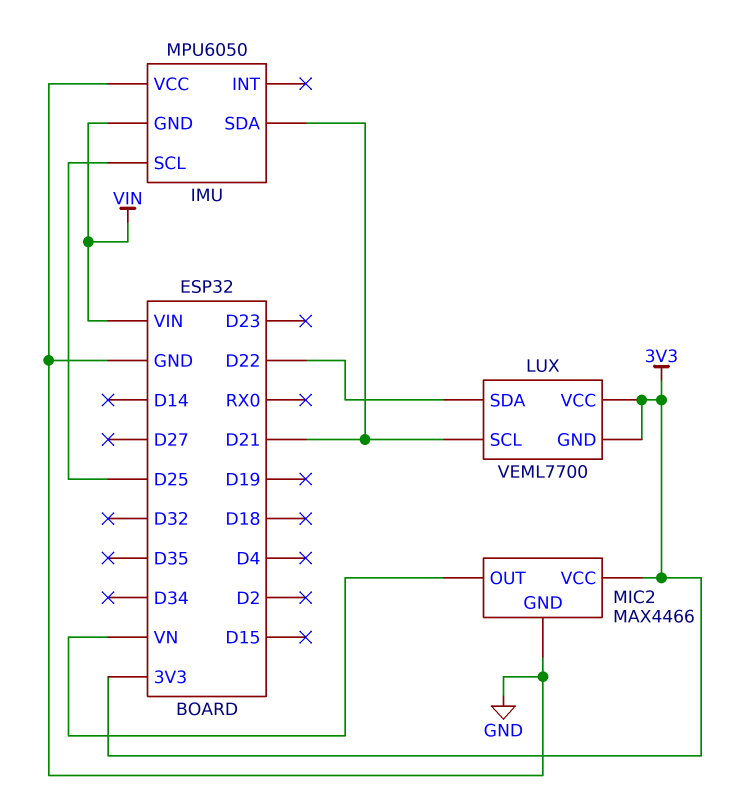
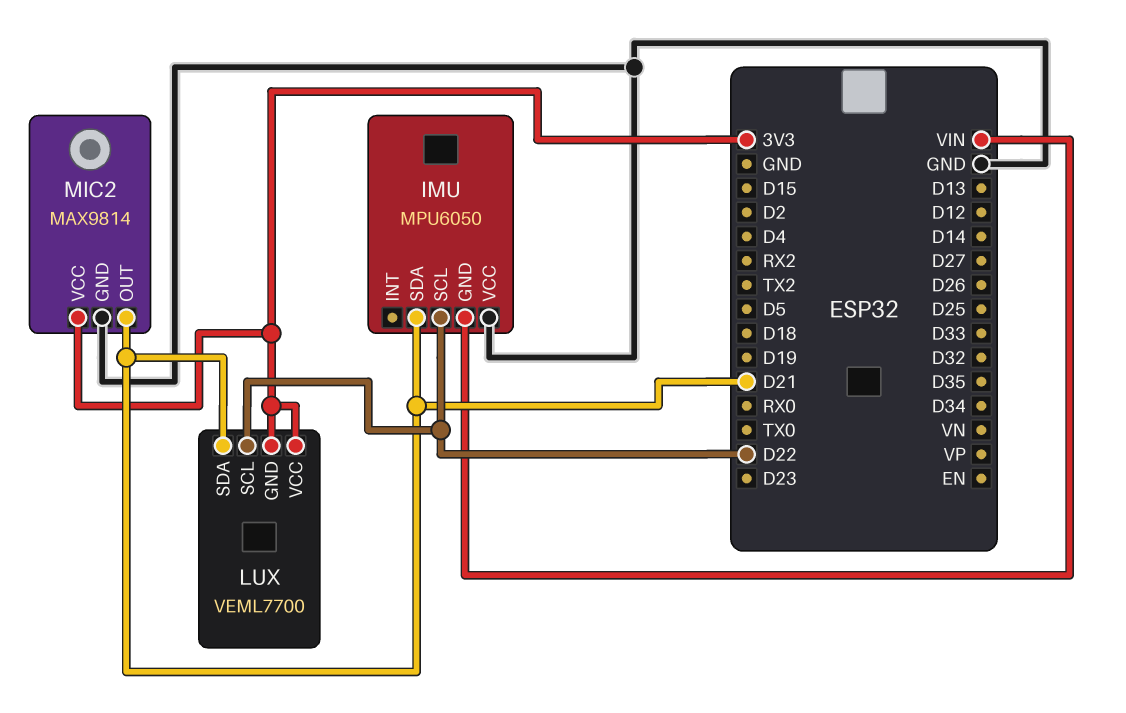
IMU pin SCL: D25 -> D22
LUX pin SCL: D21 -> D22
LUX pin SDA: D22 -> D21
MIC2: MAX4466 -> MAX9814
MIC2 pin OUT: VN -> D21

